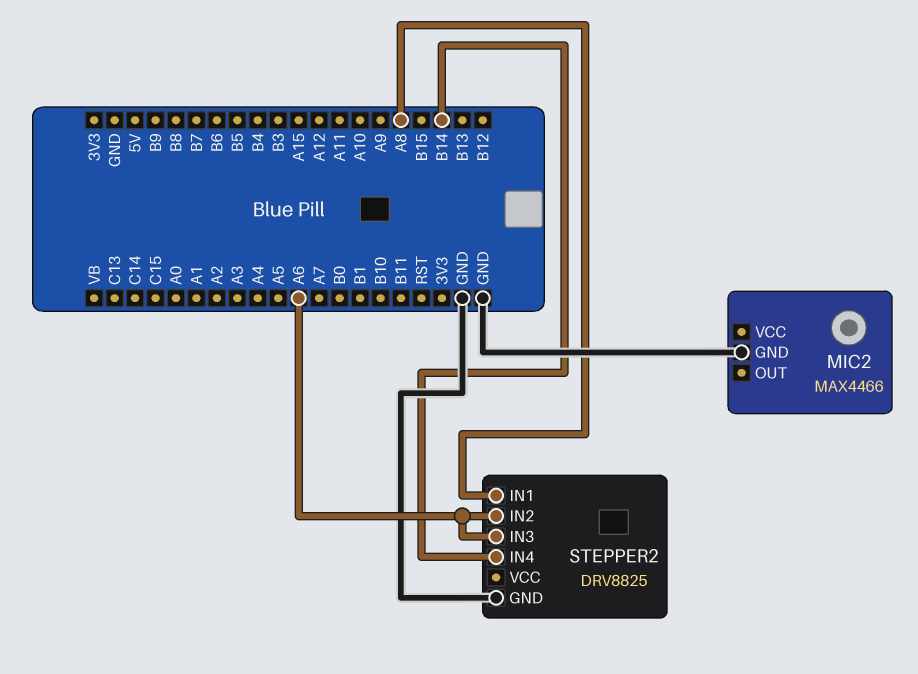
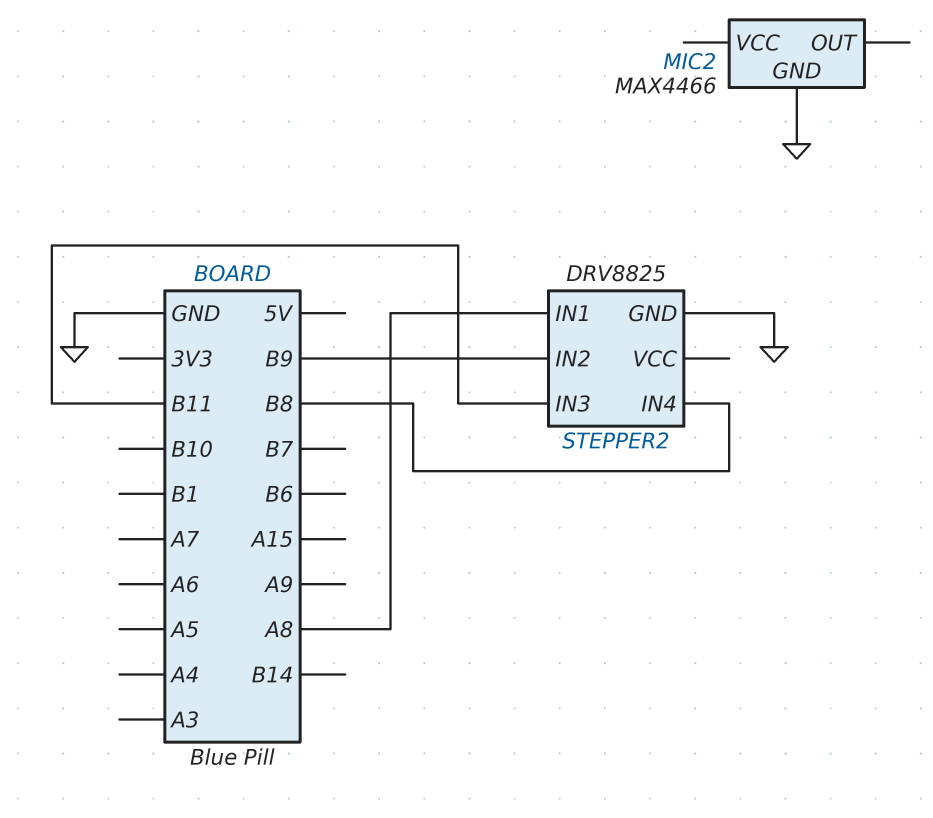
STEPPER2 pin IN2: A6 -> B9
STEPPER2 pin IN3: A6 -> B11
STEPPER2 pin IN4: B14 -> B8

